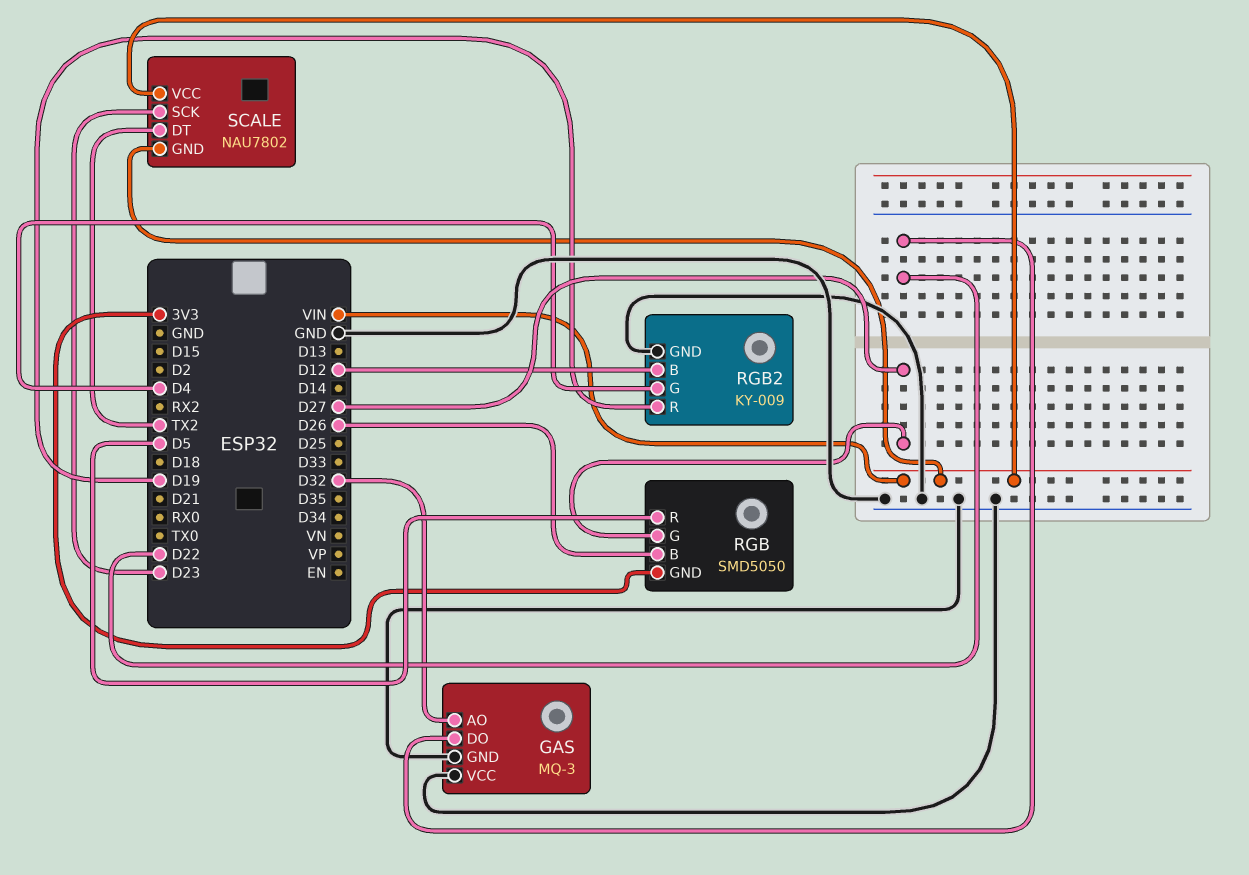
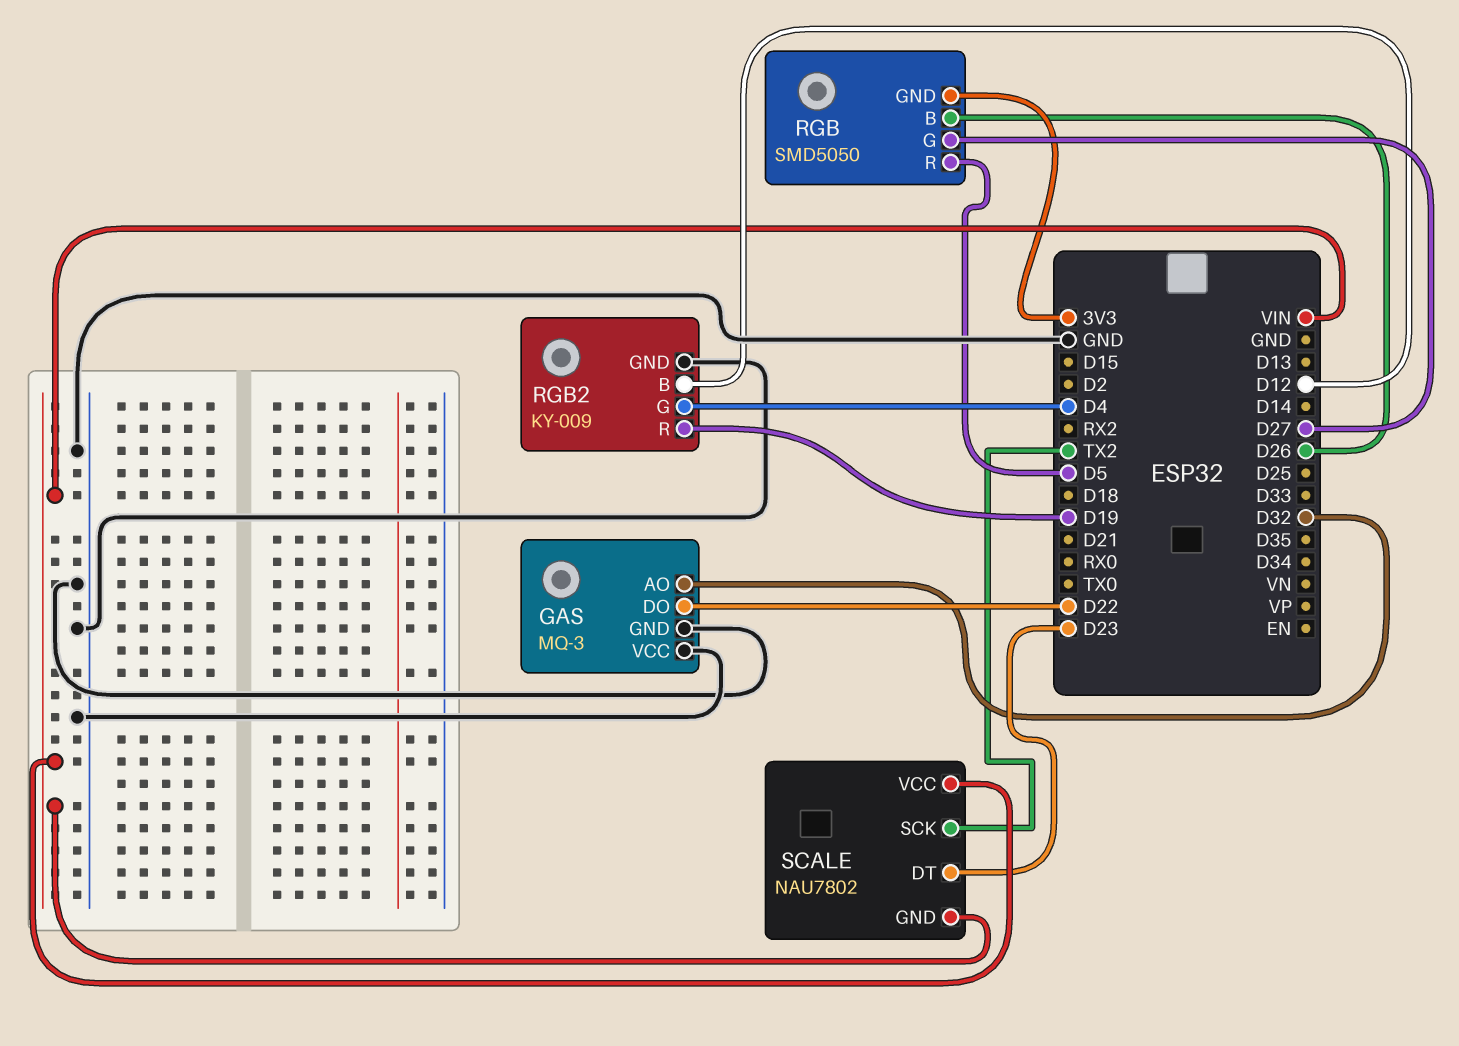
SCALE pin DT: TX2 -> D23
SCALE pin SCK: D23 -> TX2

